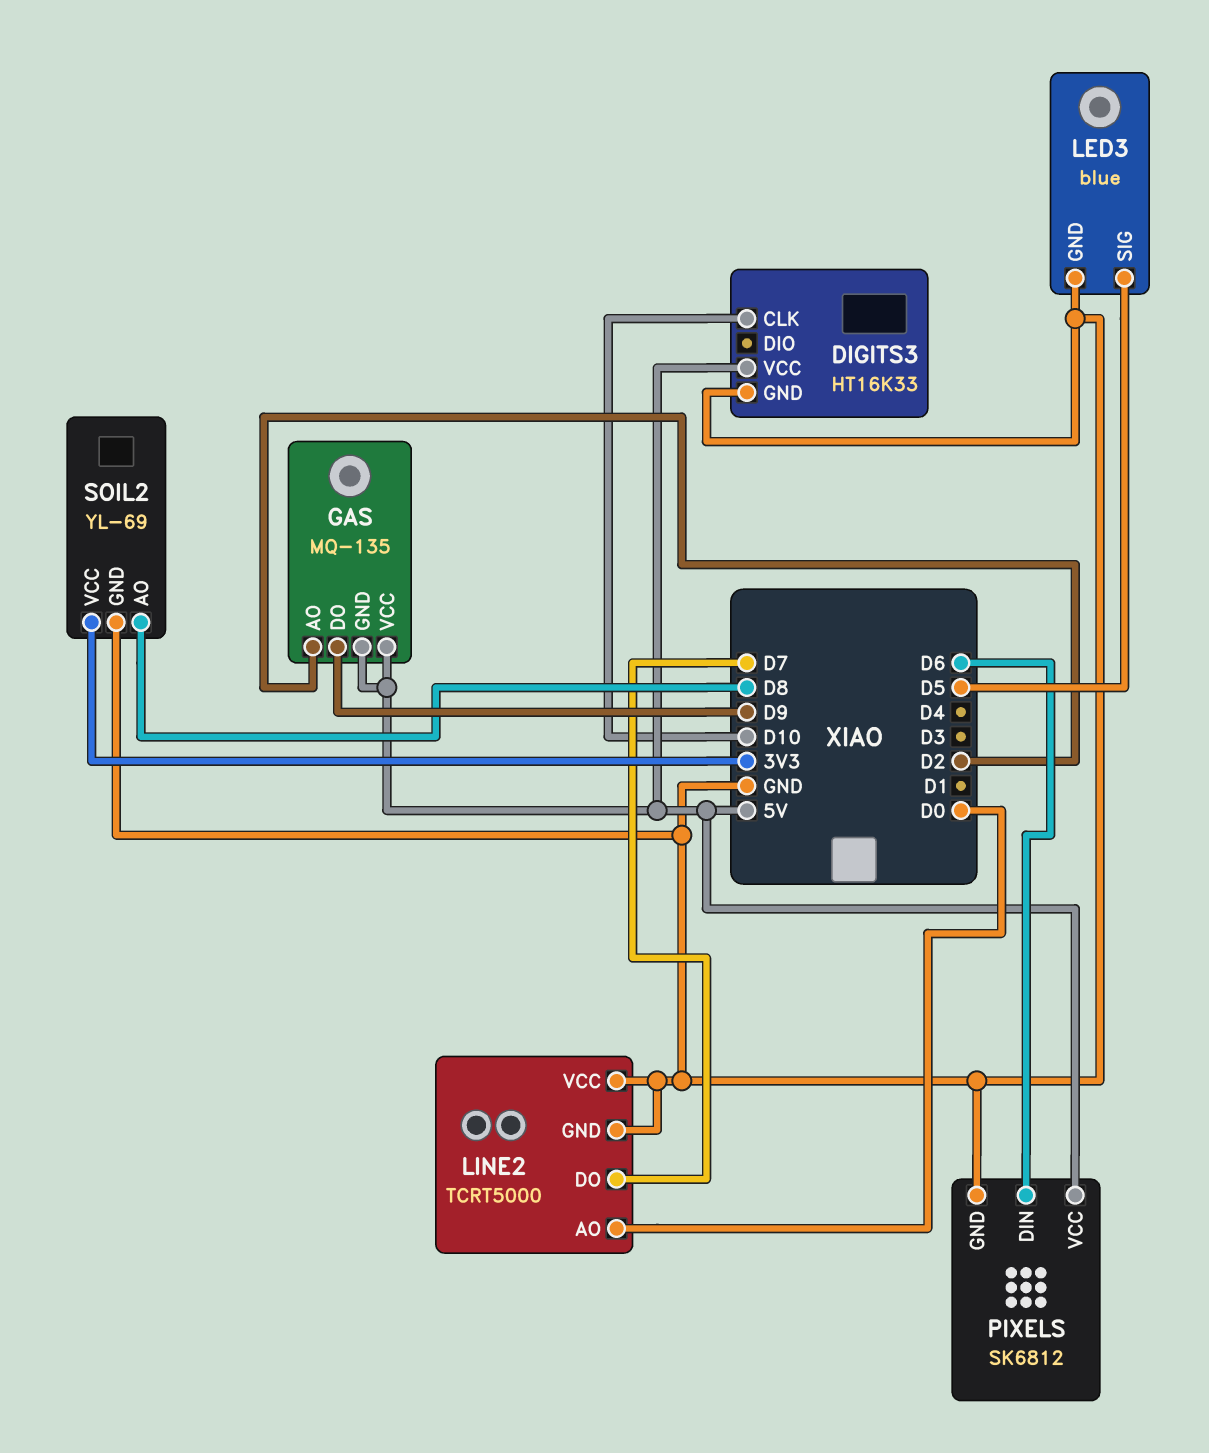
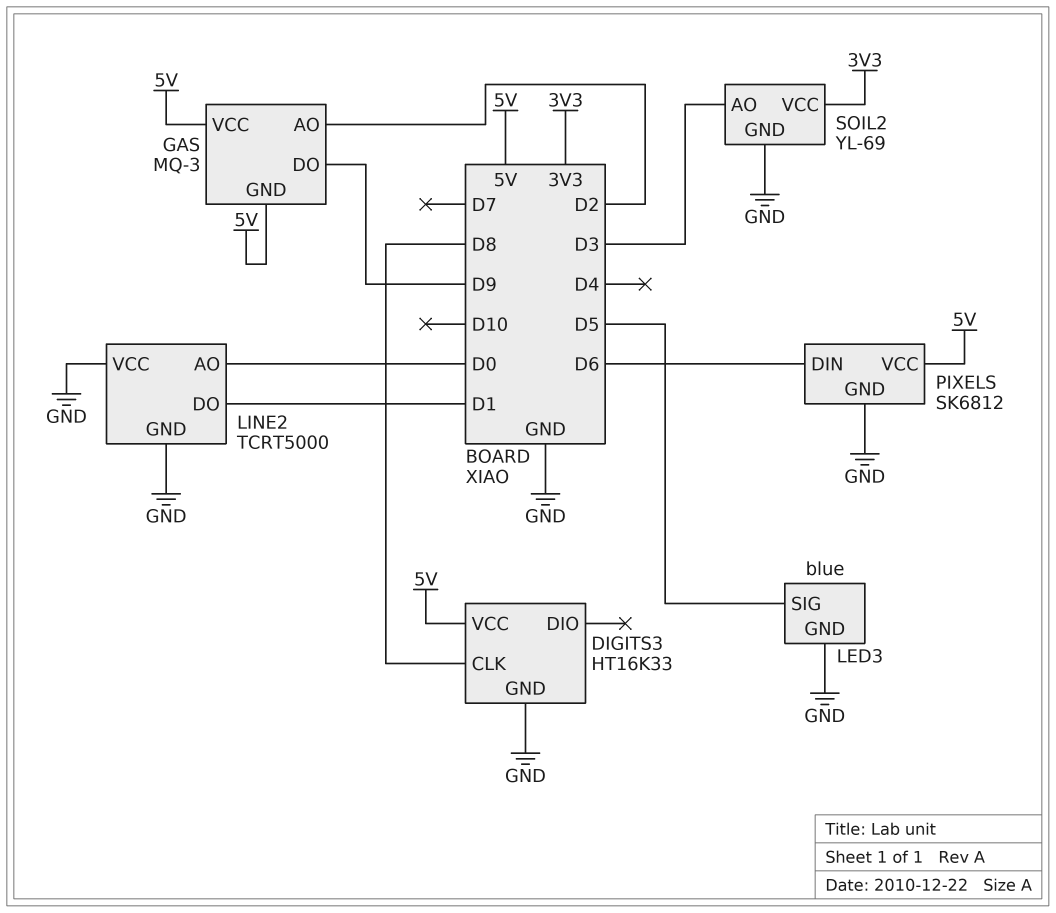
DIGITS3 pin CLK: D10 -> D8
GAS: MQ-135 -> MQ-3
LINE2 pin DO: D7 -> D1
SOIL2 pin AO: D8 -> D3

